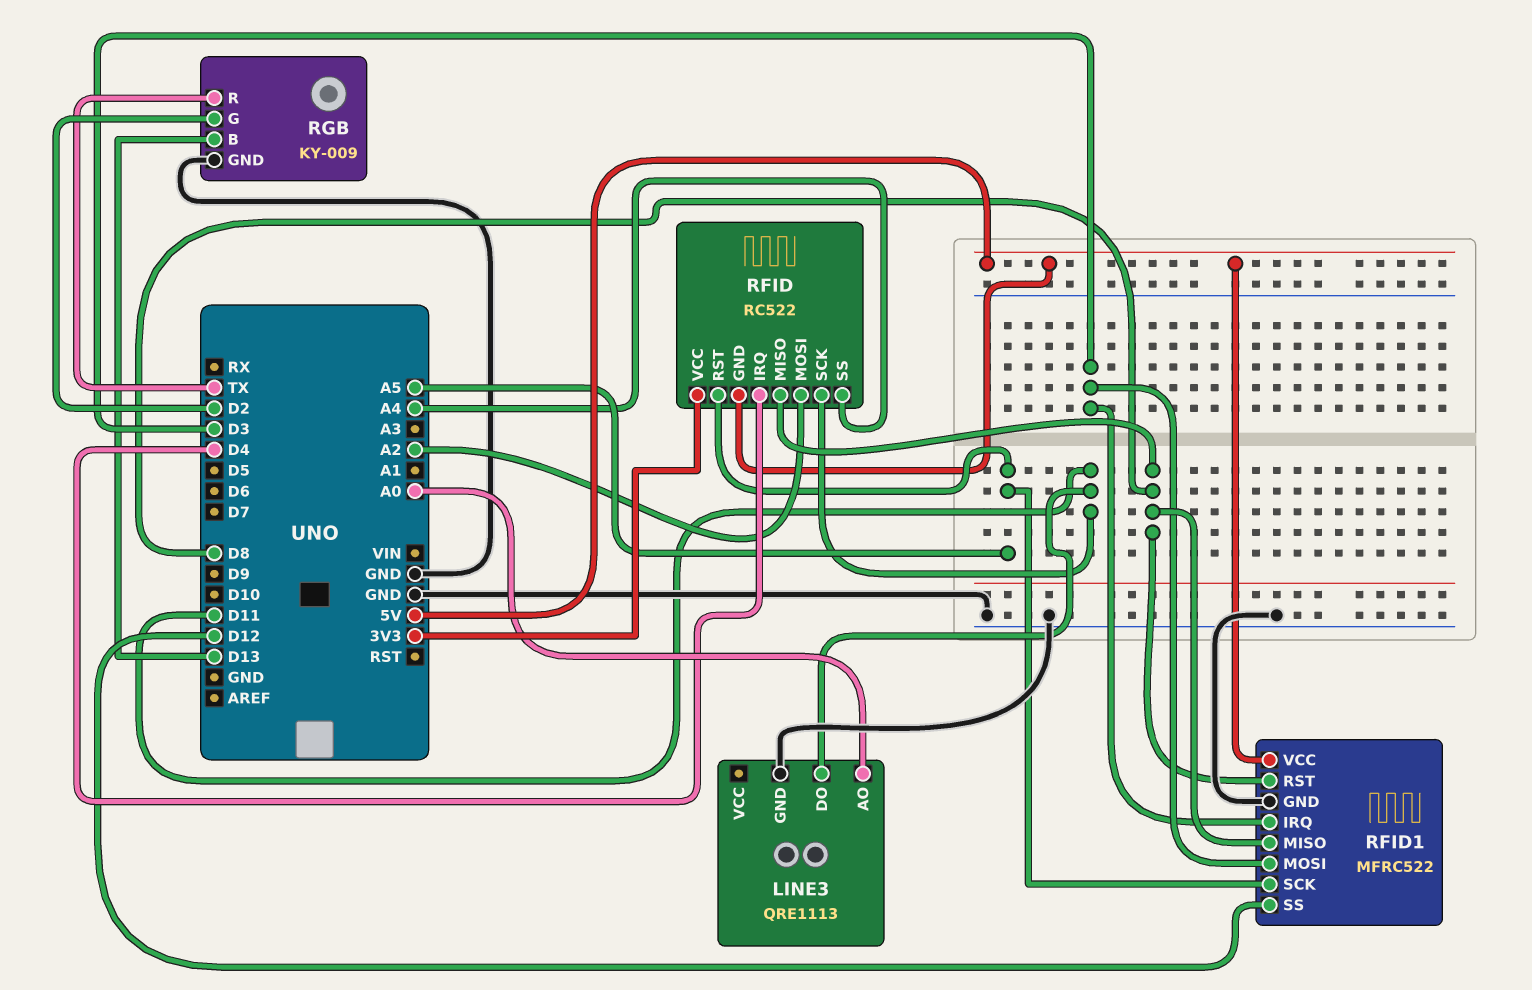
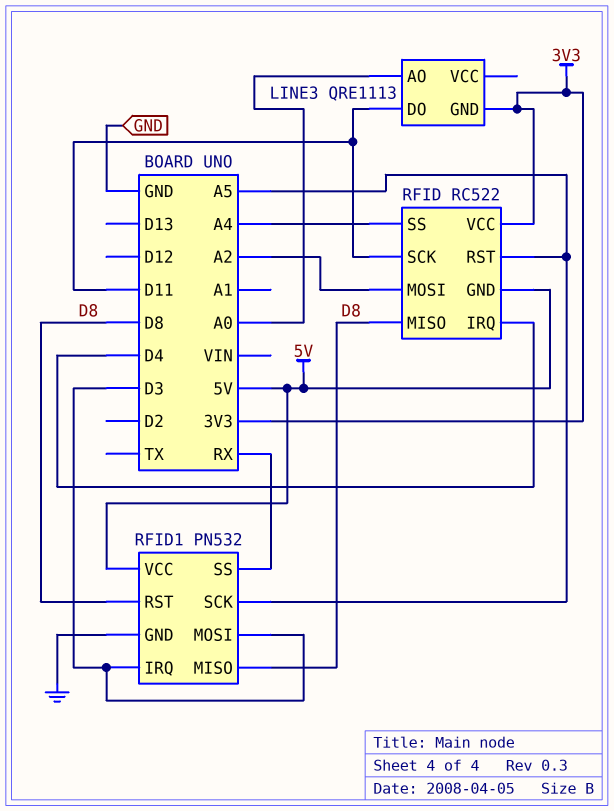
LINE3 pin GND: GND -> 3V3
RFID1: MFRC522 -> PN532
RFID1 pin SS: D12 -> RX
RGB: KY-009 -> none
RGB pin B: D13 -> none
RGB pin G: D2 -> none
RGB pin GND: GND -> none
RGB pin R: TX -> none

